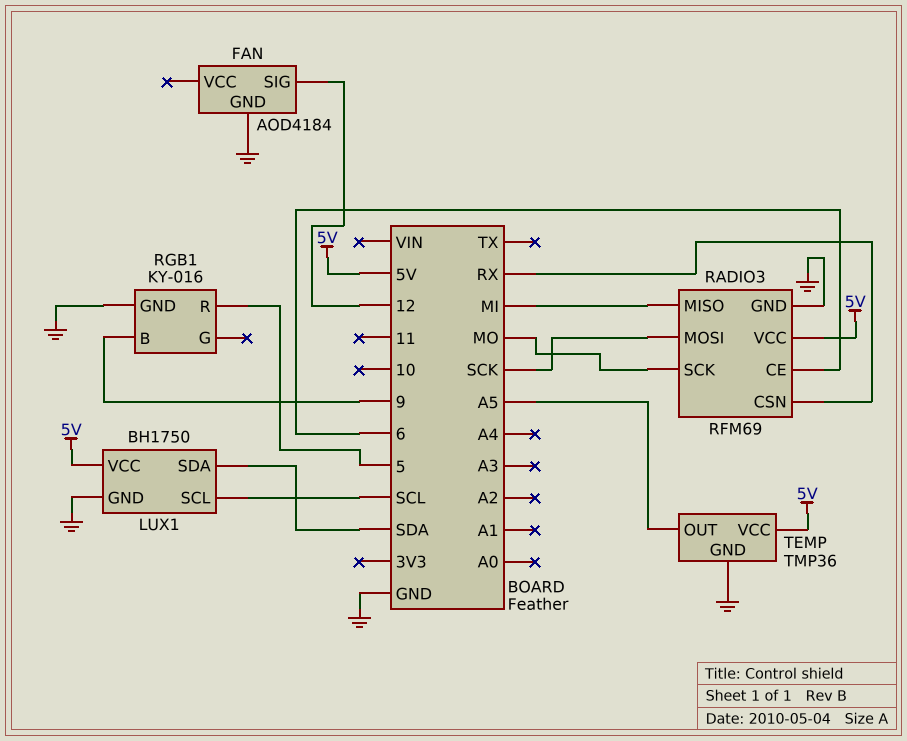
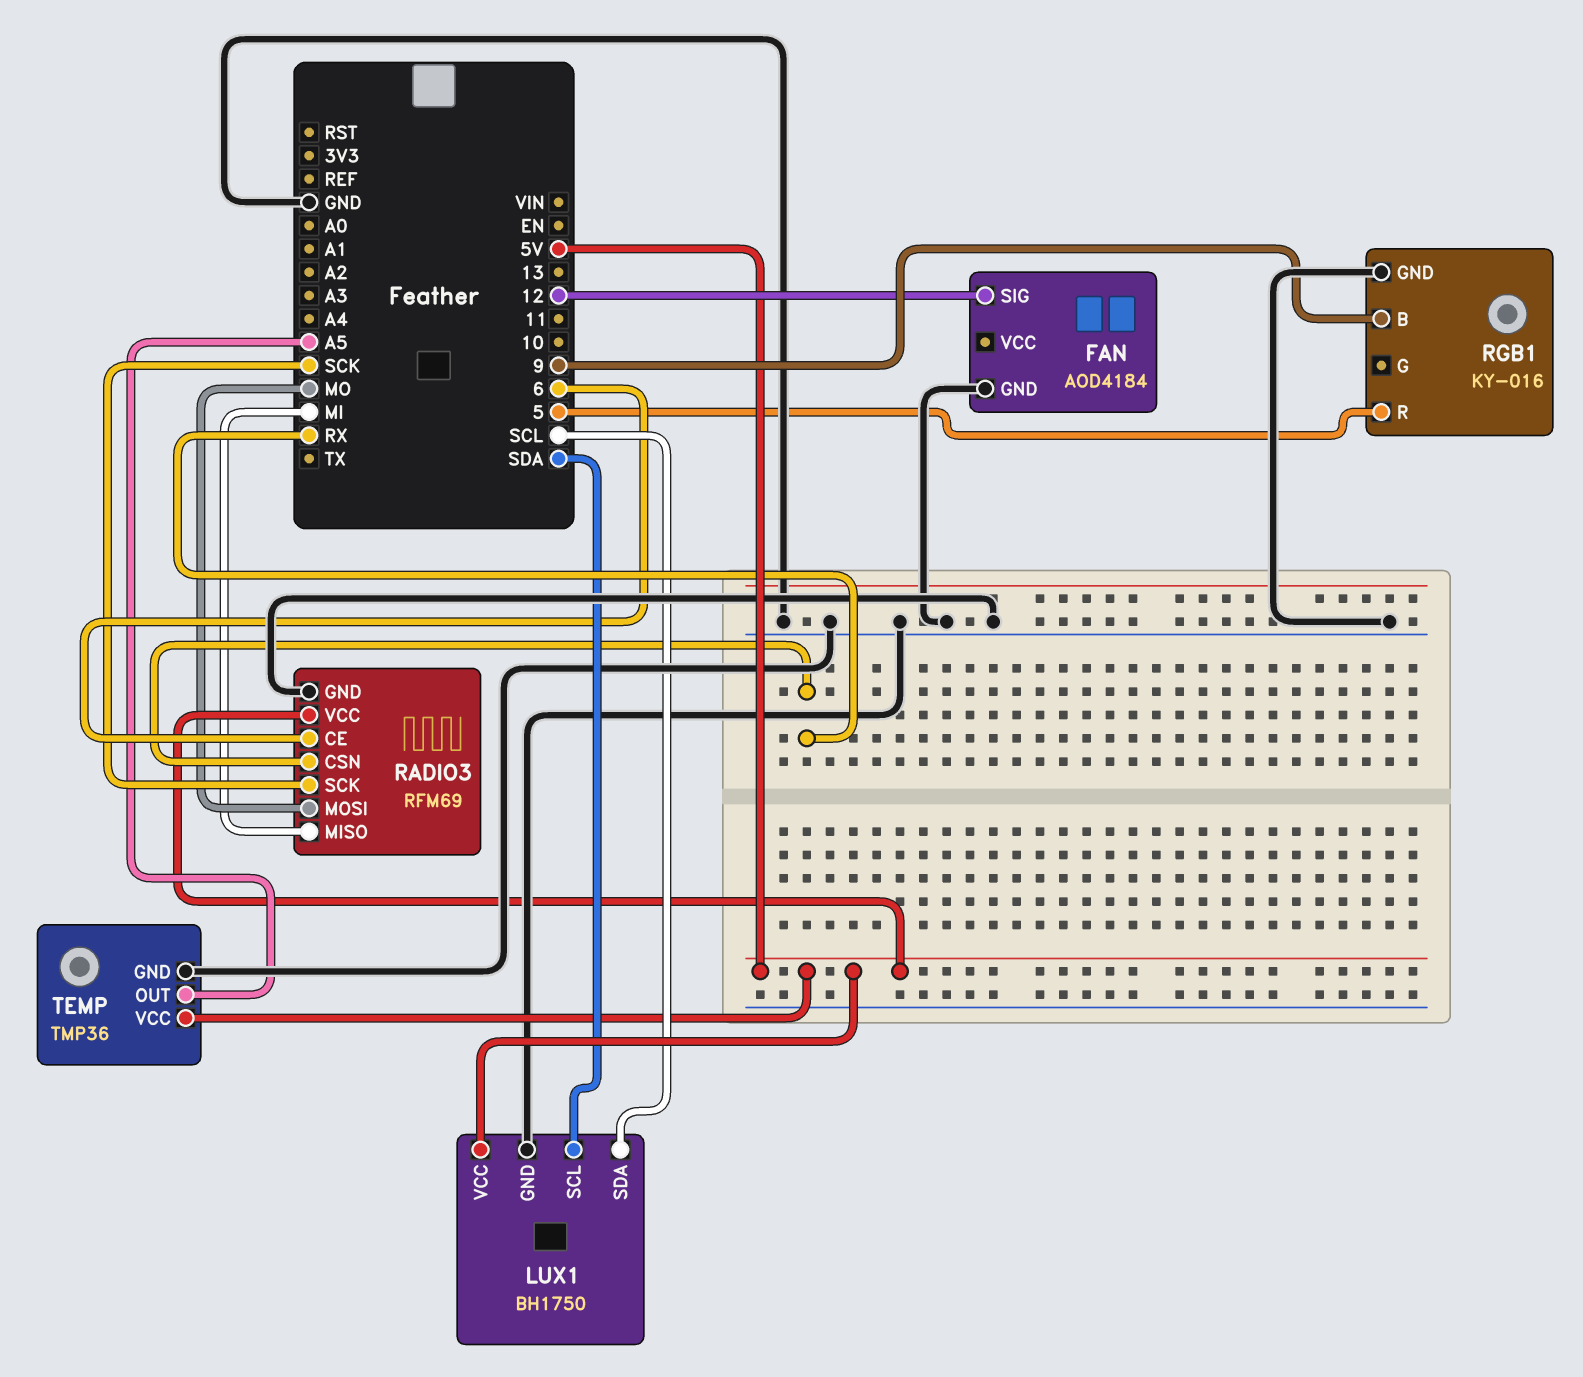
LUX1 pin SCL: SCL -> SDA
LUX1 pin SDA: SDA -> SCL
RADIO3 pin MOSI: SCK -> MO
RADIO3 pin SCK: MO -> SCK

